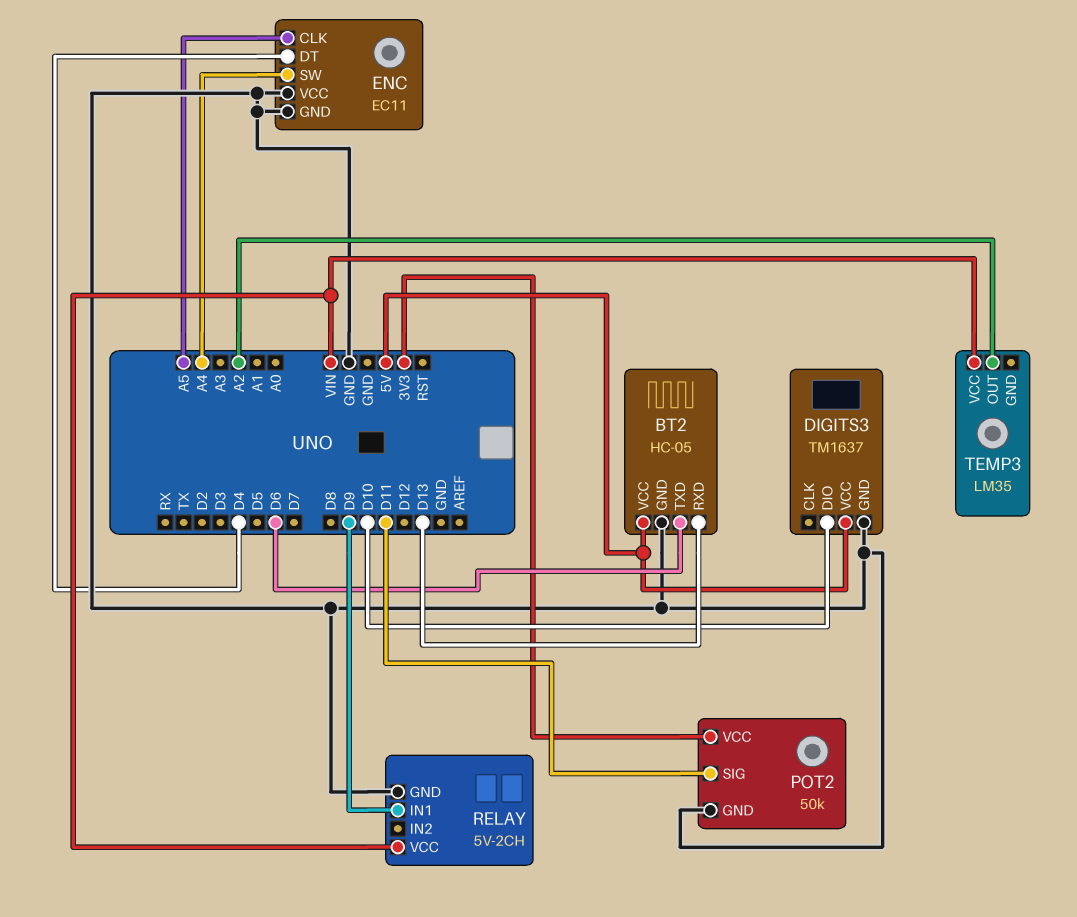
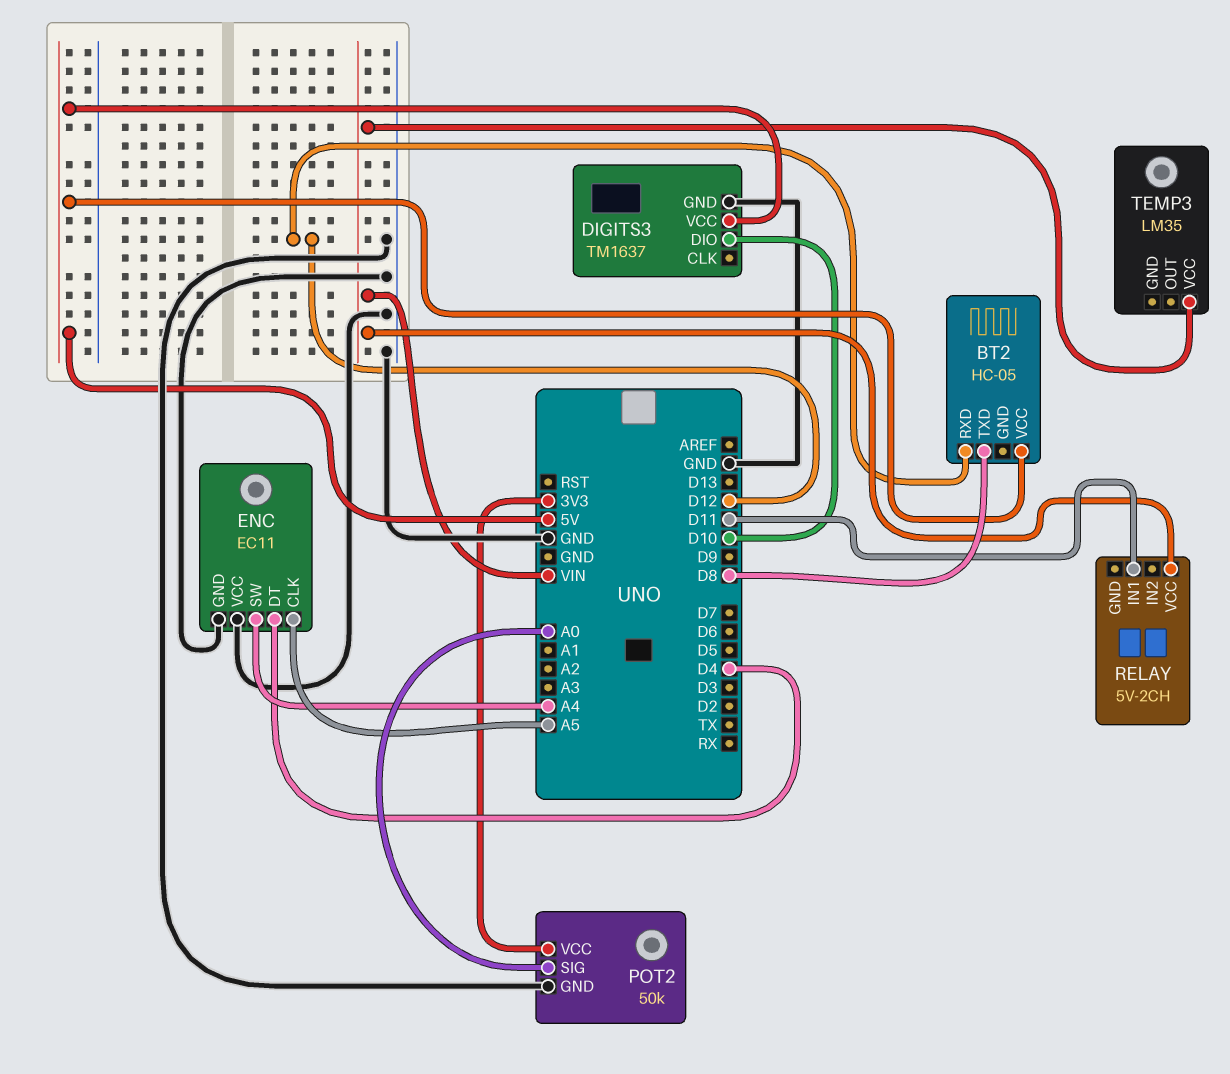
BT2 pin GND: GND -> none
BT2 pin RXD: D13 -> D12
BT2 pin TXD: D6 -> D8
POT2 pin SIG: D11 -> A0
RELAY pin GND: GND -> none
RELAY pin IN1: D9 -> D11
TEMP3 pin OUT: A2 -> none

